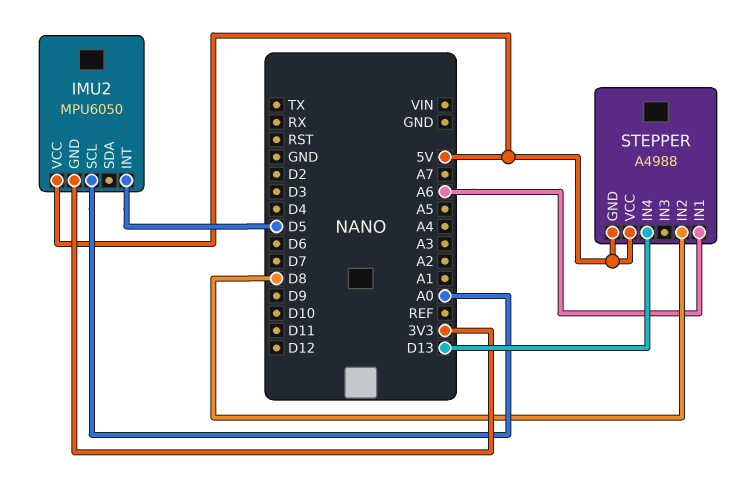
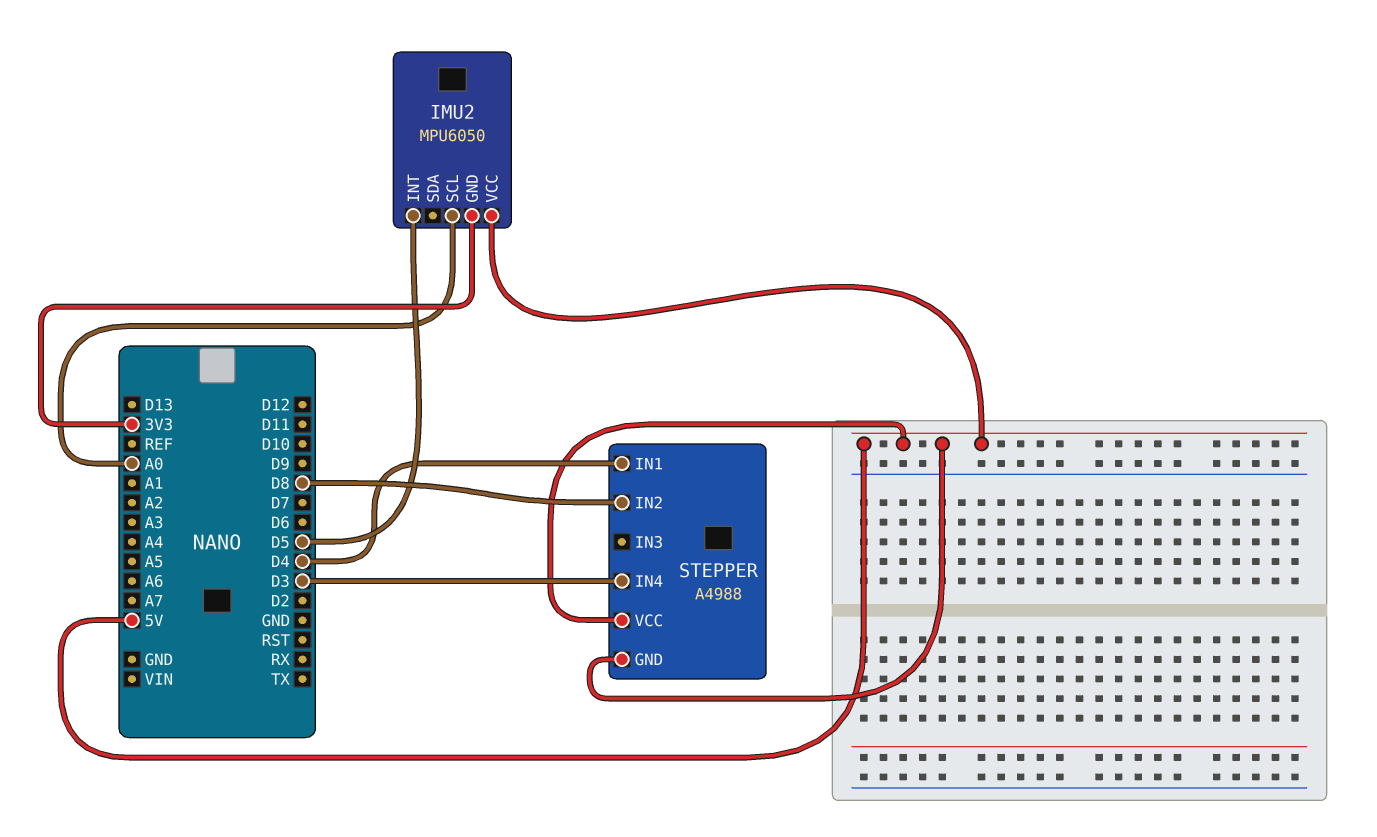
STEPPER pin IN1: A6 -> D4
STEPPER pin IN4: D13 -> D3

